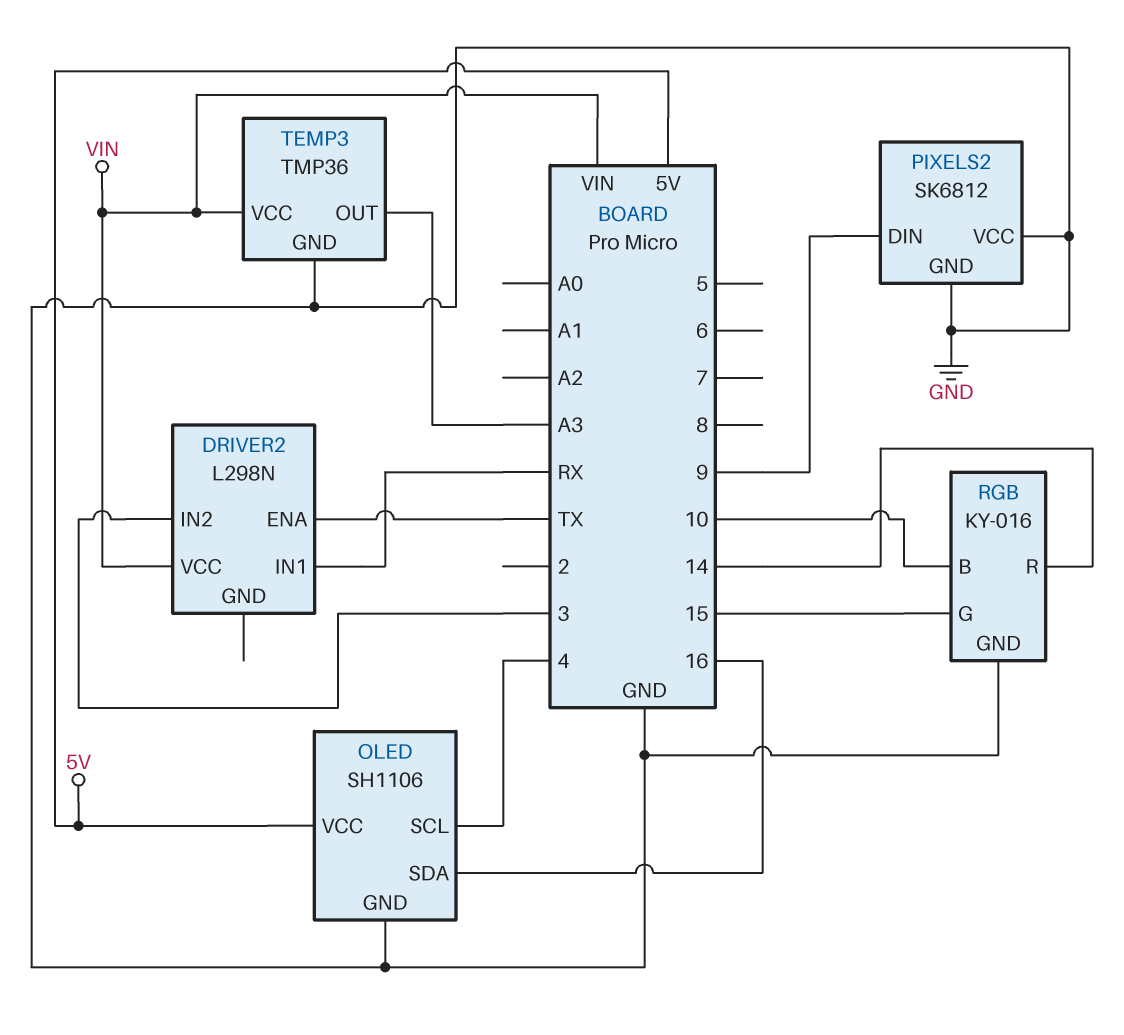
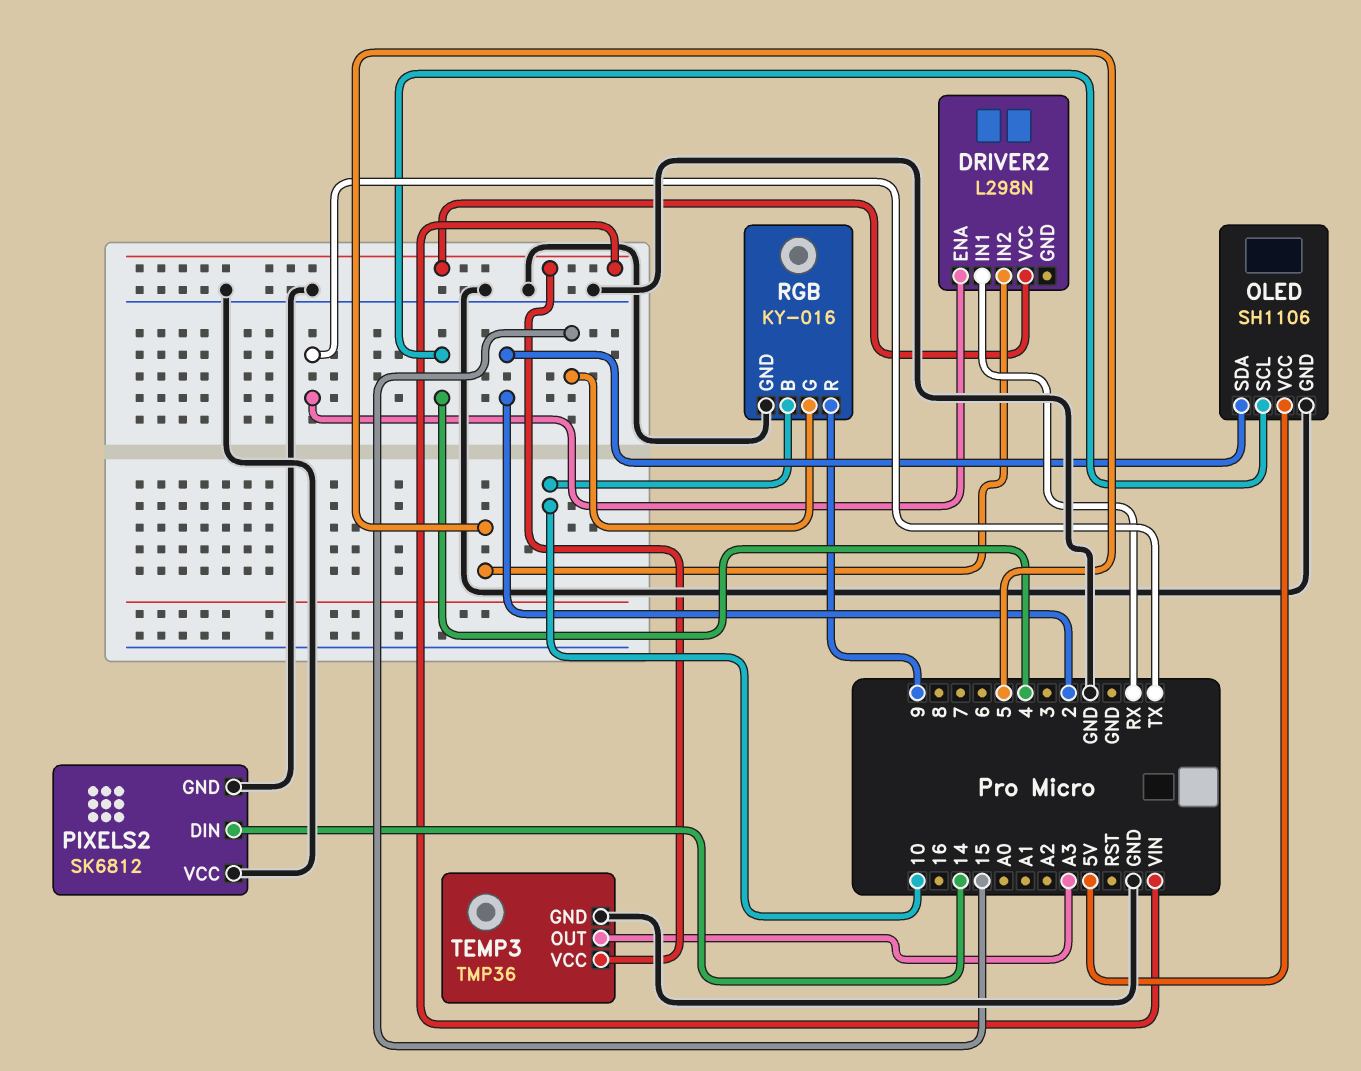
DRIVER2 pin IN2: 3 -> 5
OLED pin SDA: 16 -> 2
PIXELS2 pin DIN: 9 -> 14
RGB pin R: 14 -> 9

